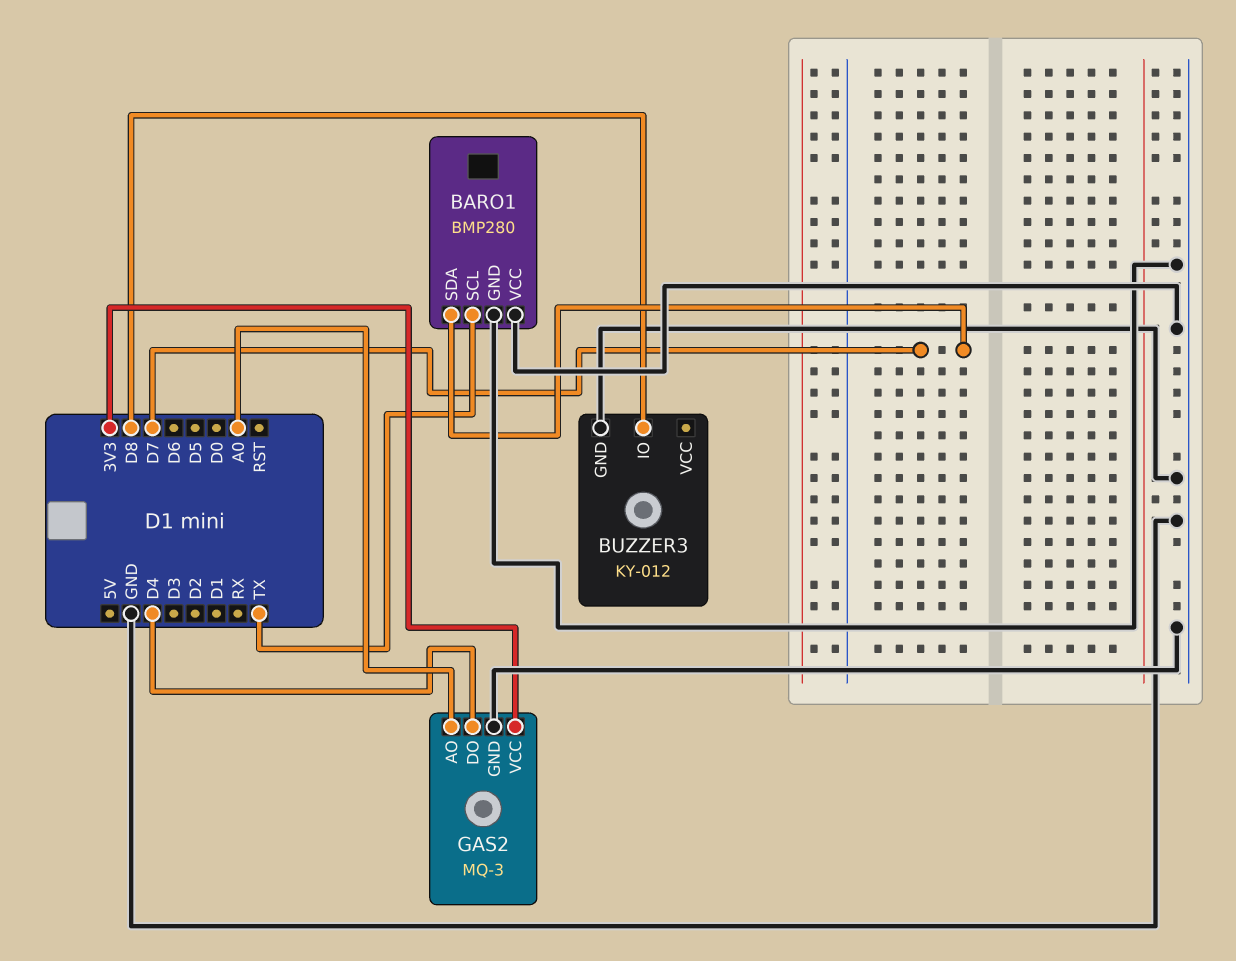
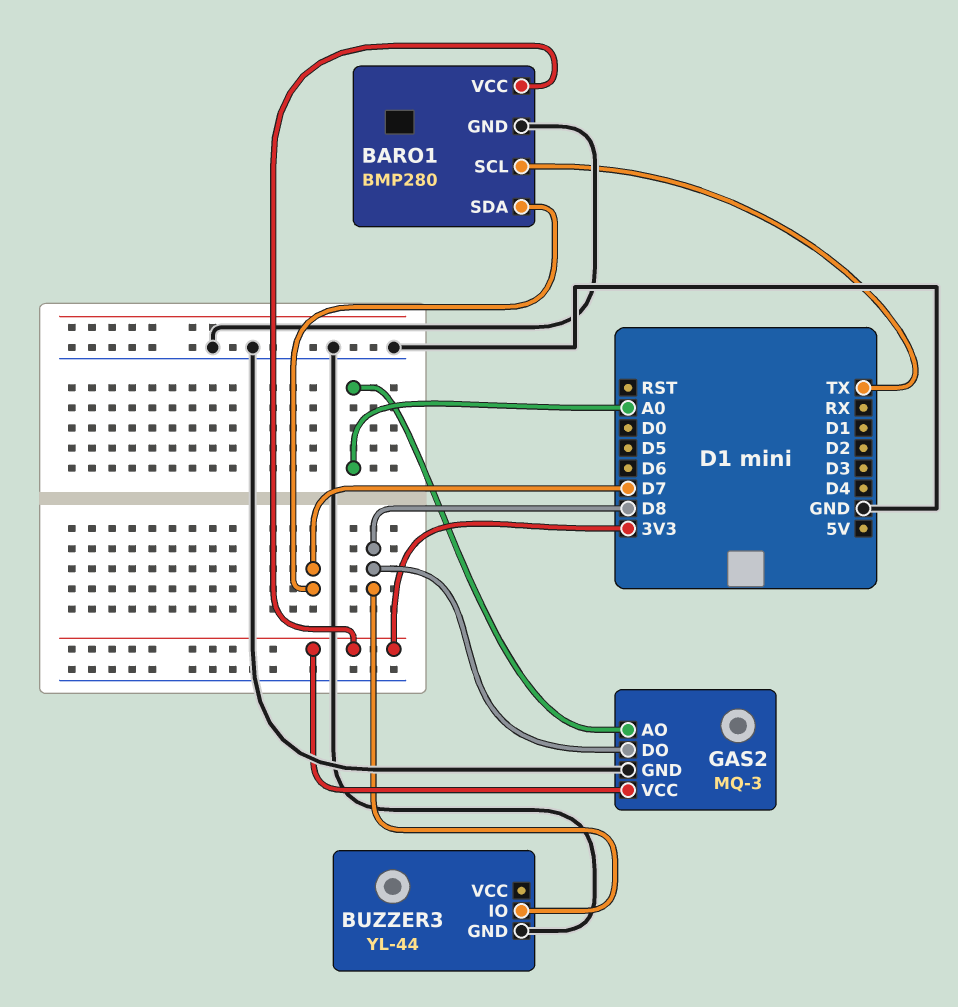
BARO1 pin VCC: GND -> 3V3
BUZZER3: KY-012 -> YL-44
GAS2 pin DO: D4 -> D8

